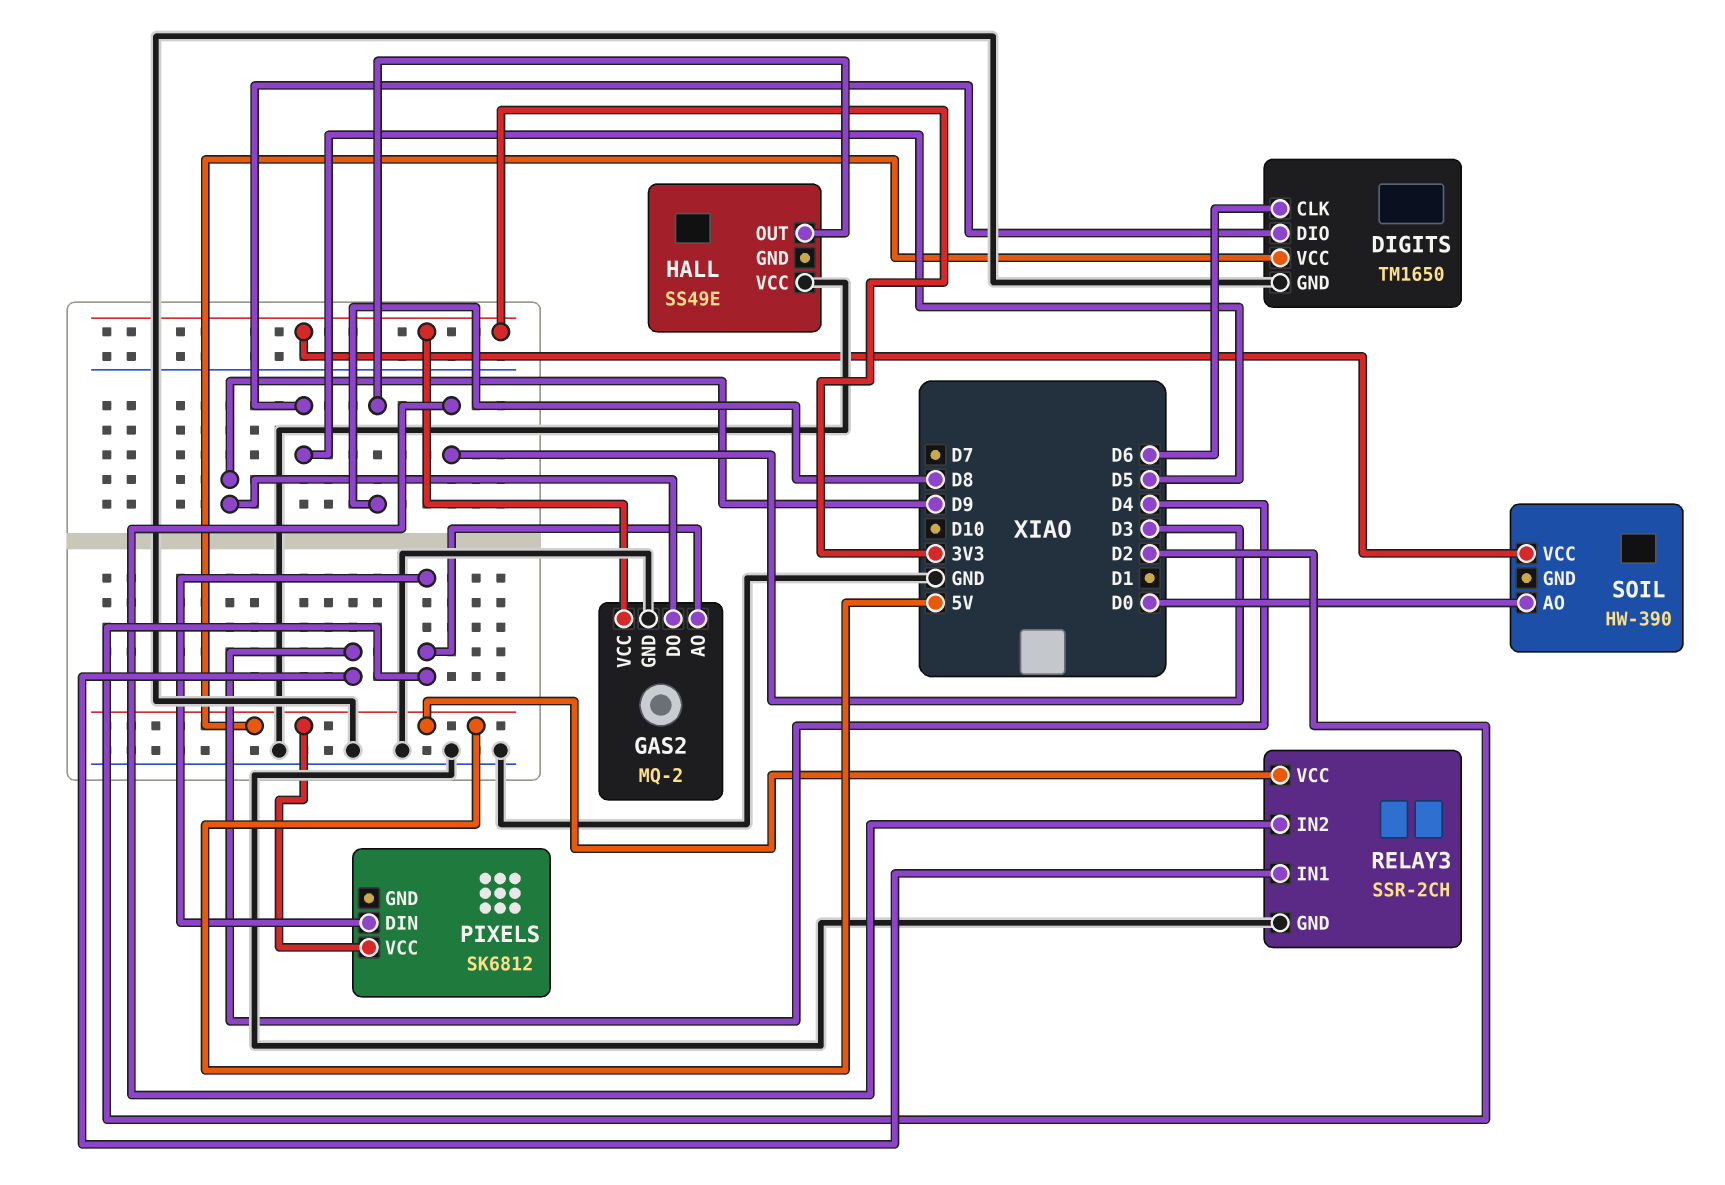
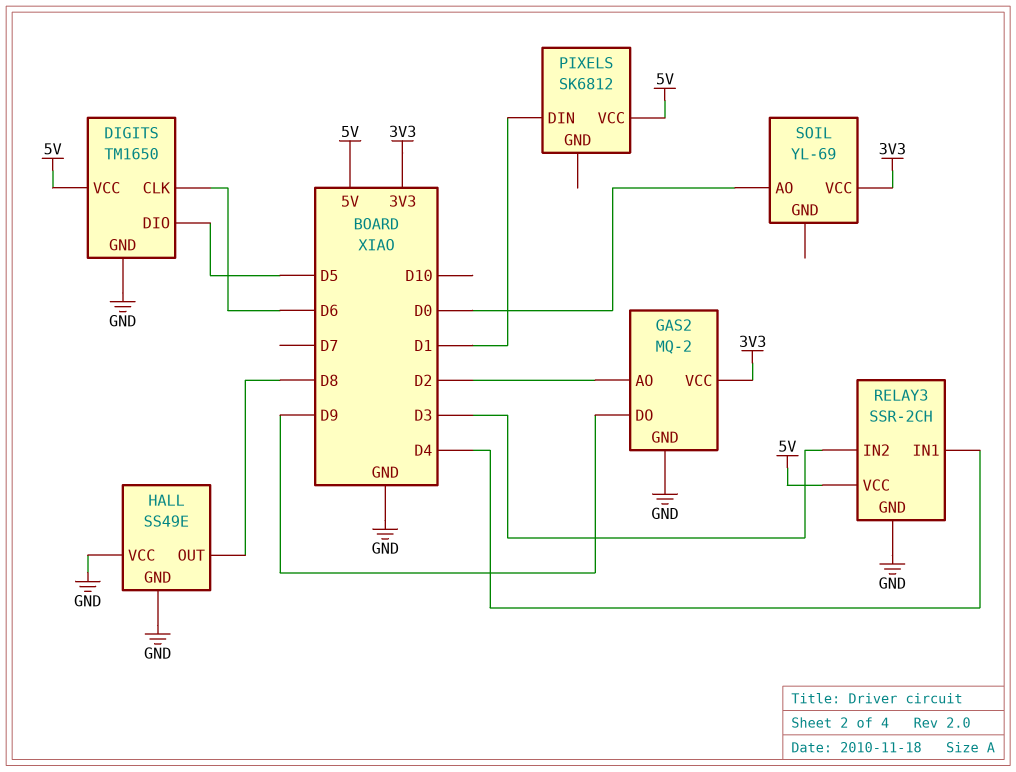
HALL pin GND: none -> GND
PIXELS pin DIN: D2 -> D1
SOIL: HW-390 -> YL-69

